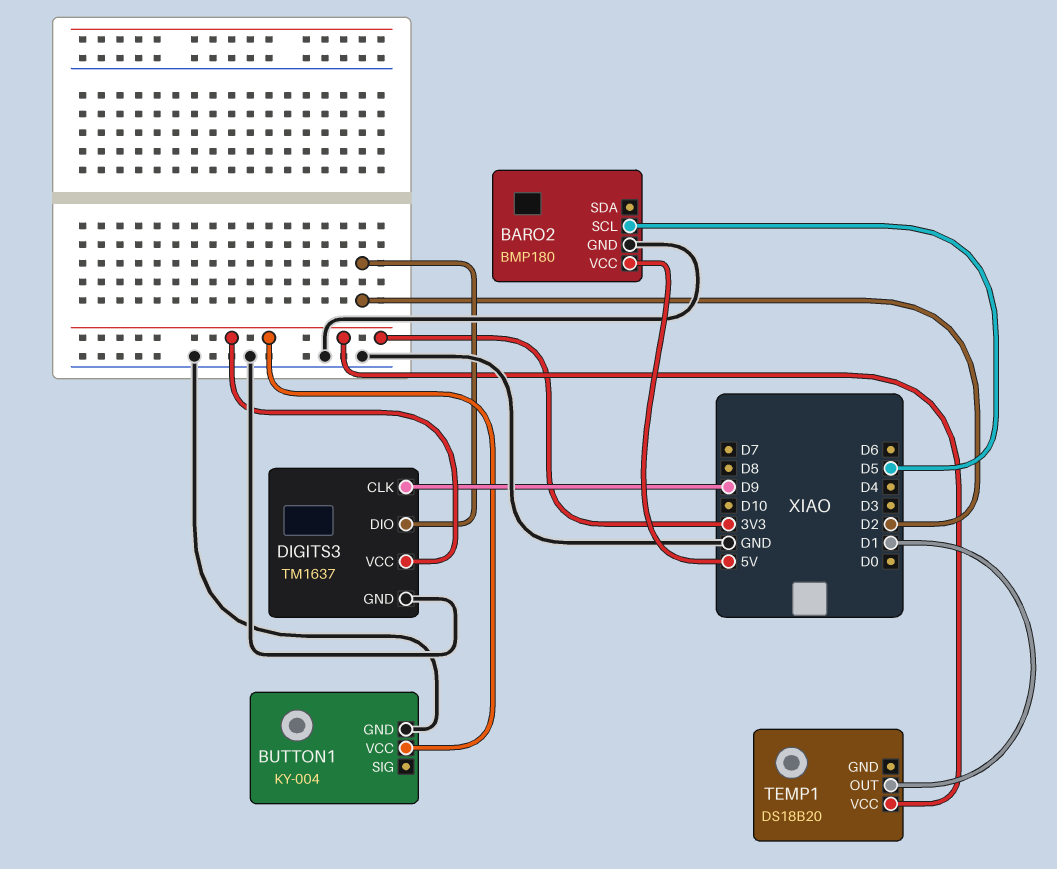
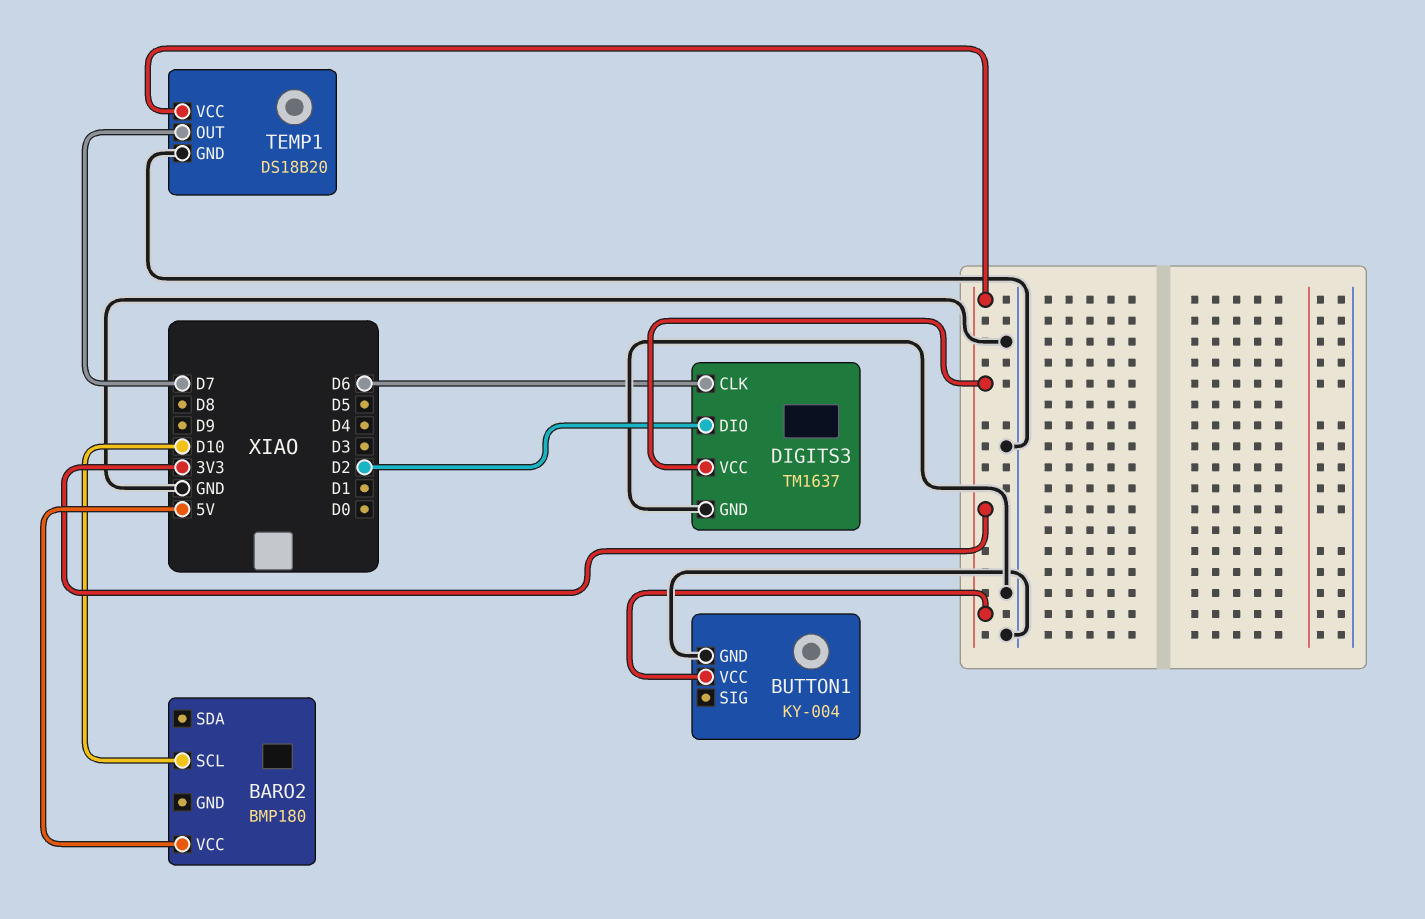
BARO2 pin GND: GND -> none
BARO2 pin SCL: D5 -> D10
DIGITS3 pin CLK: D9 -> D6
TEMP1 pin GND: none -> GND
TEMP1 pin OUT: D1 -> D7

